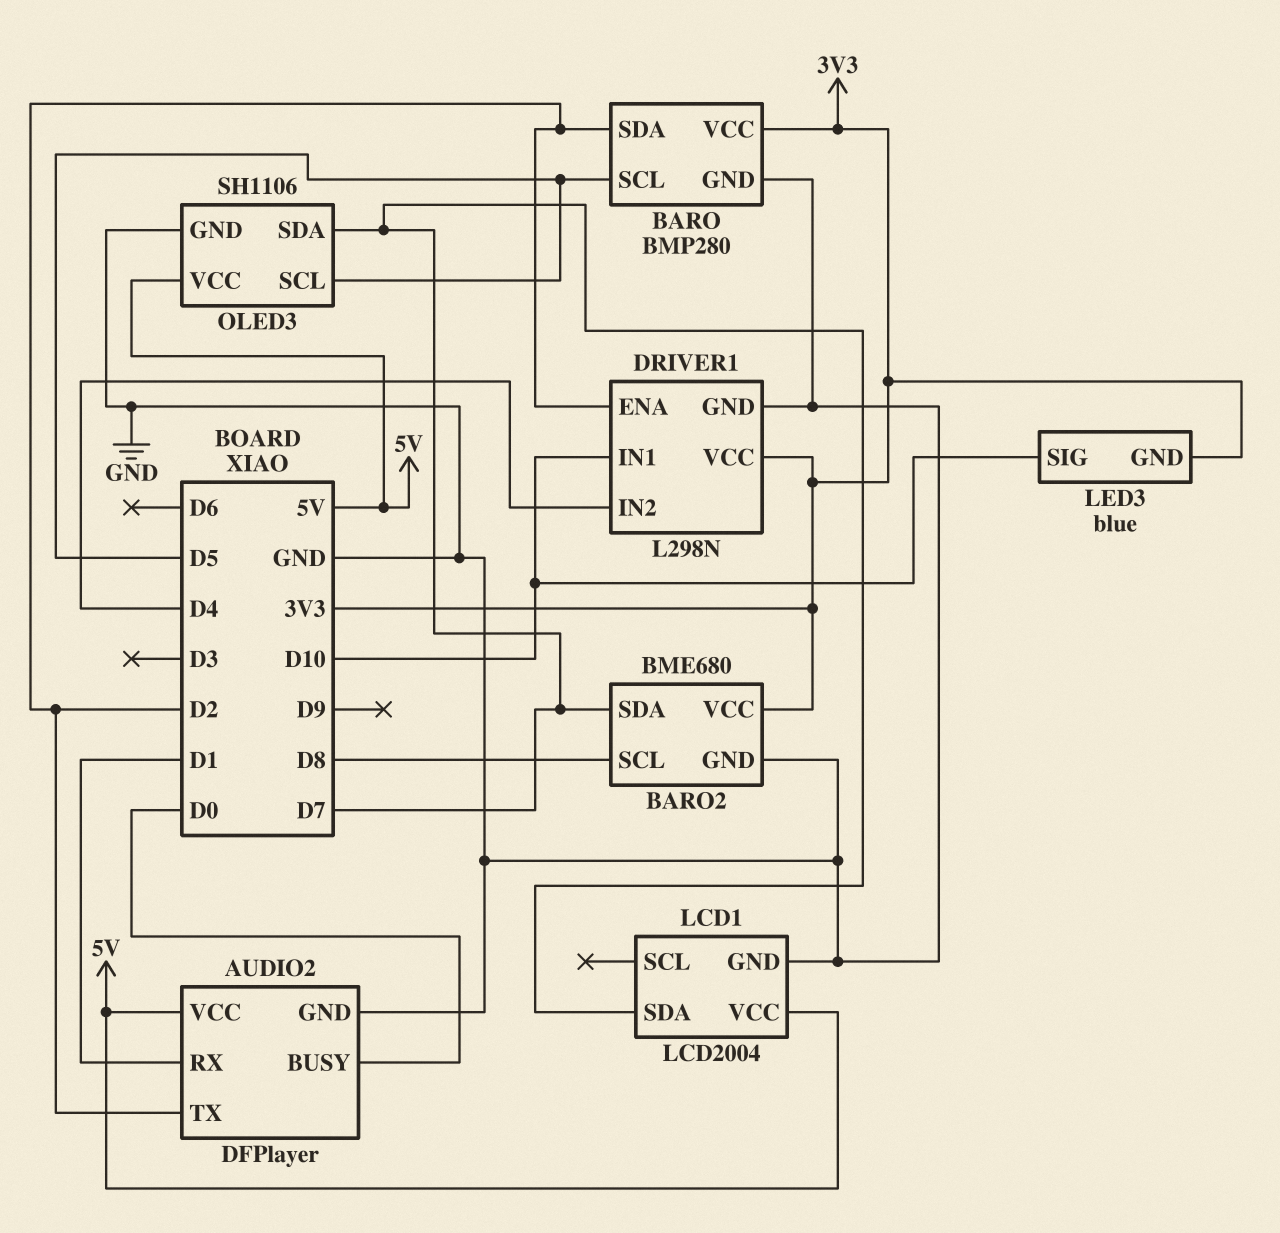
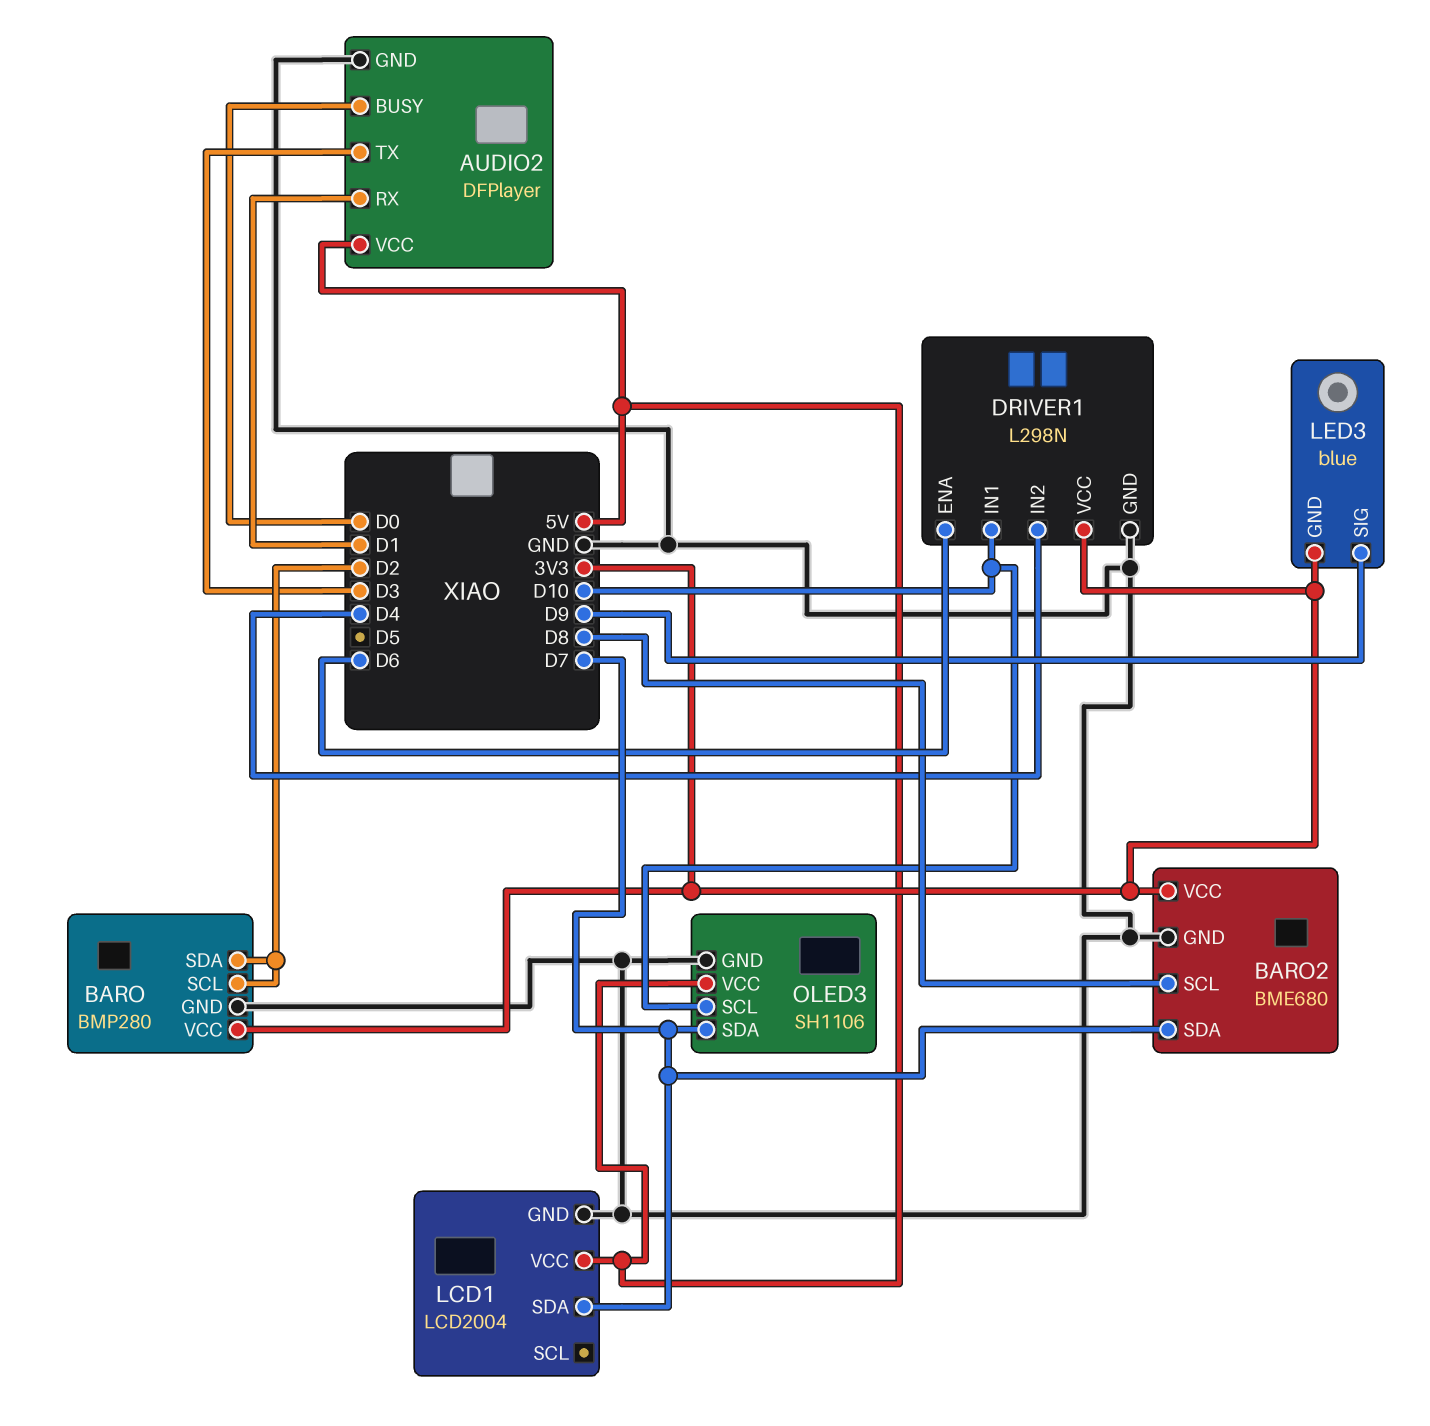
AUDIO2 pin TX: D2 -> D3
BARO pin SCL: D5 -> D2
DRIVER1 pin ENA: D2 -> D6
LED3 pin SIG: D10 -> D9
OLED3 pin SCL: D5 -> D10

